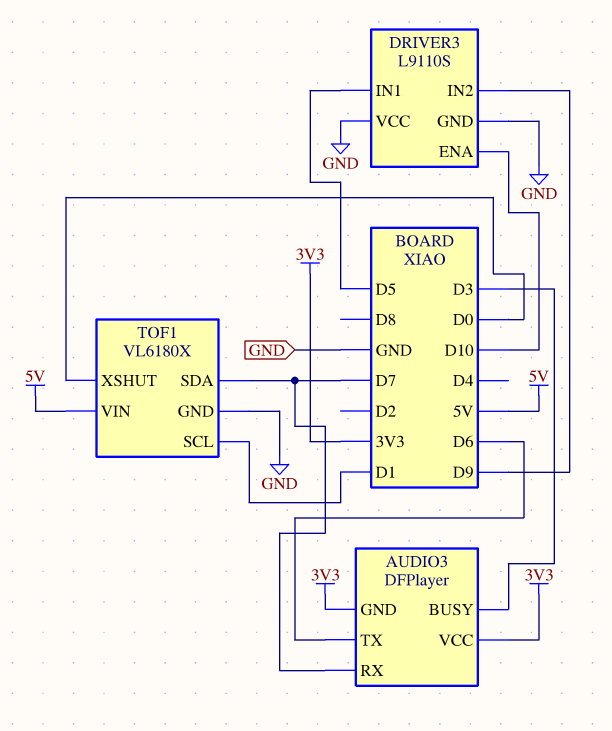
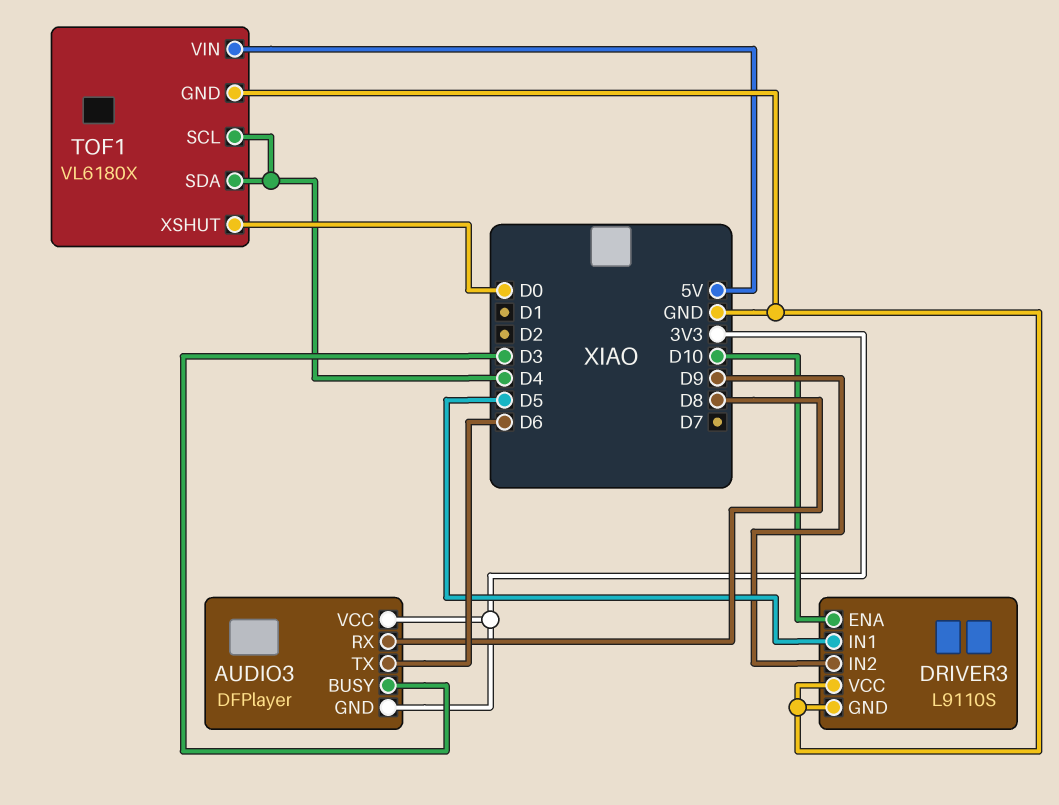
AUDIO3 pin RX: D7 -> D8
TOF1 pin SCL: D1 -> D4
TOF1 pin SDA: D7 -> D4

